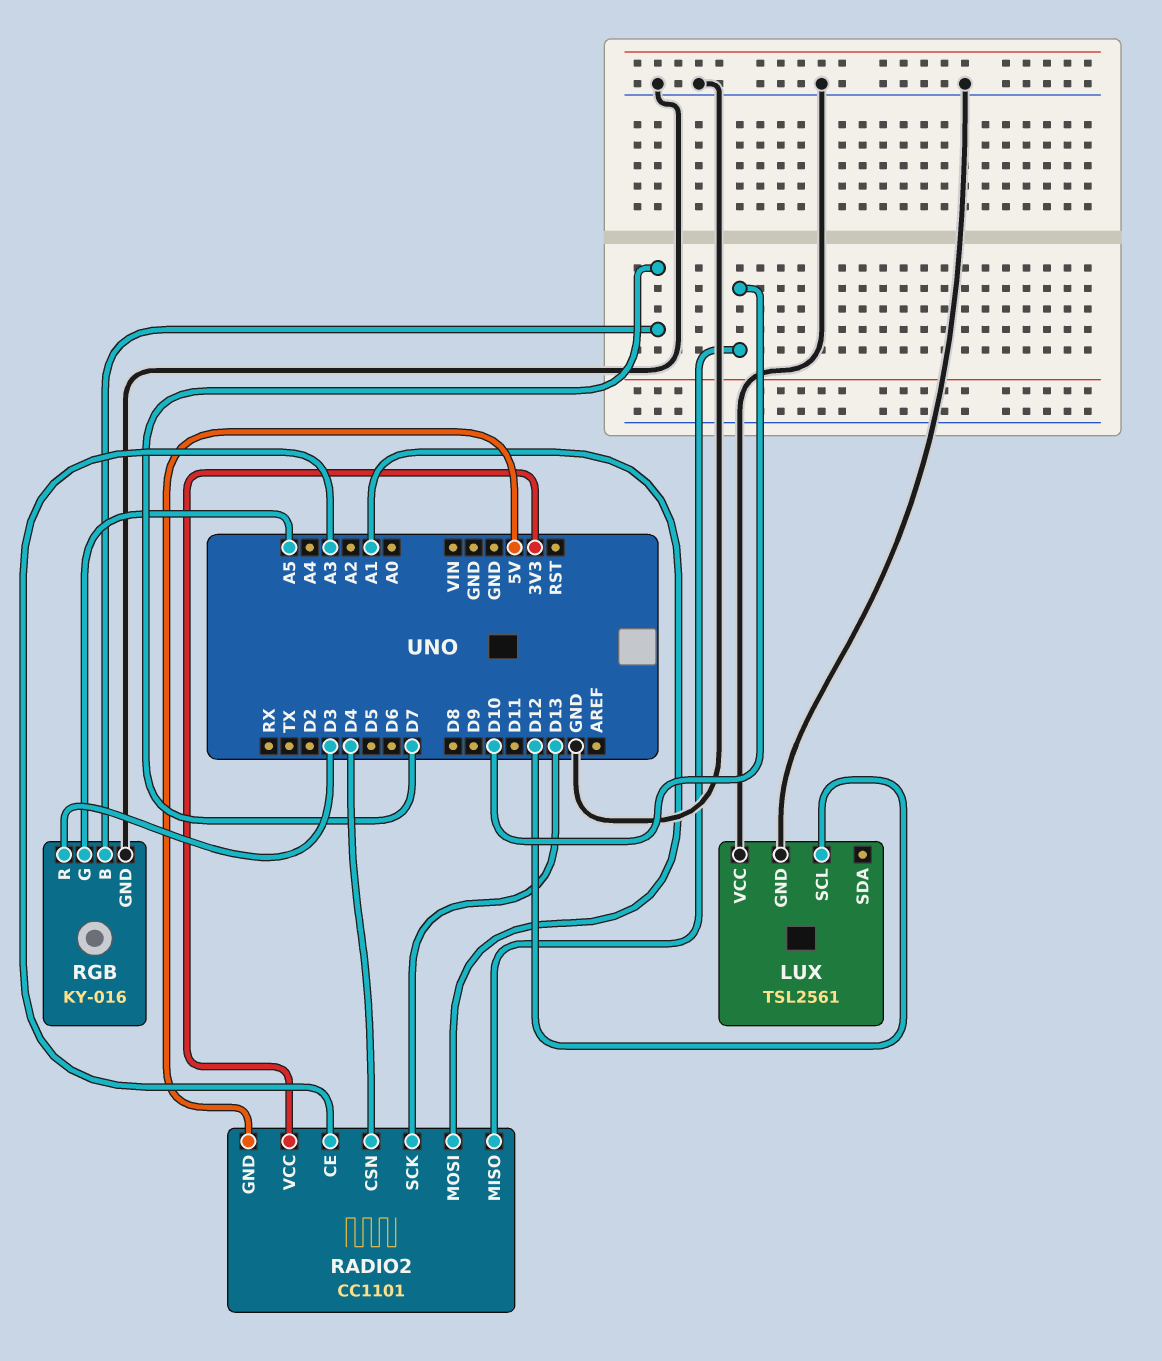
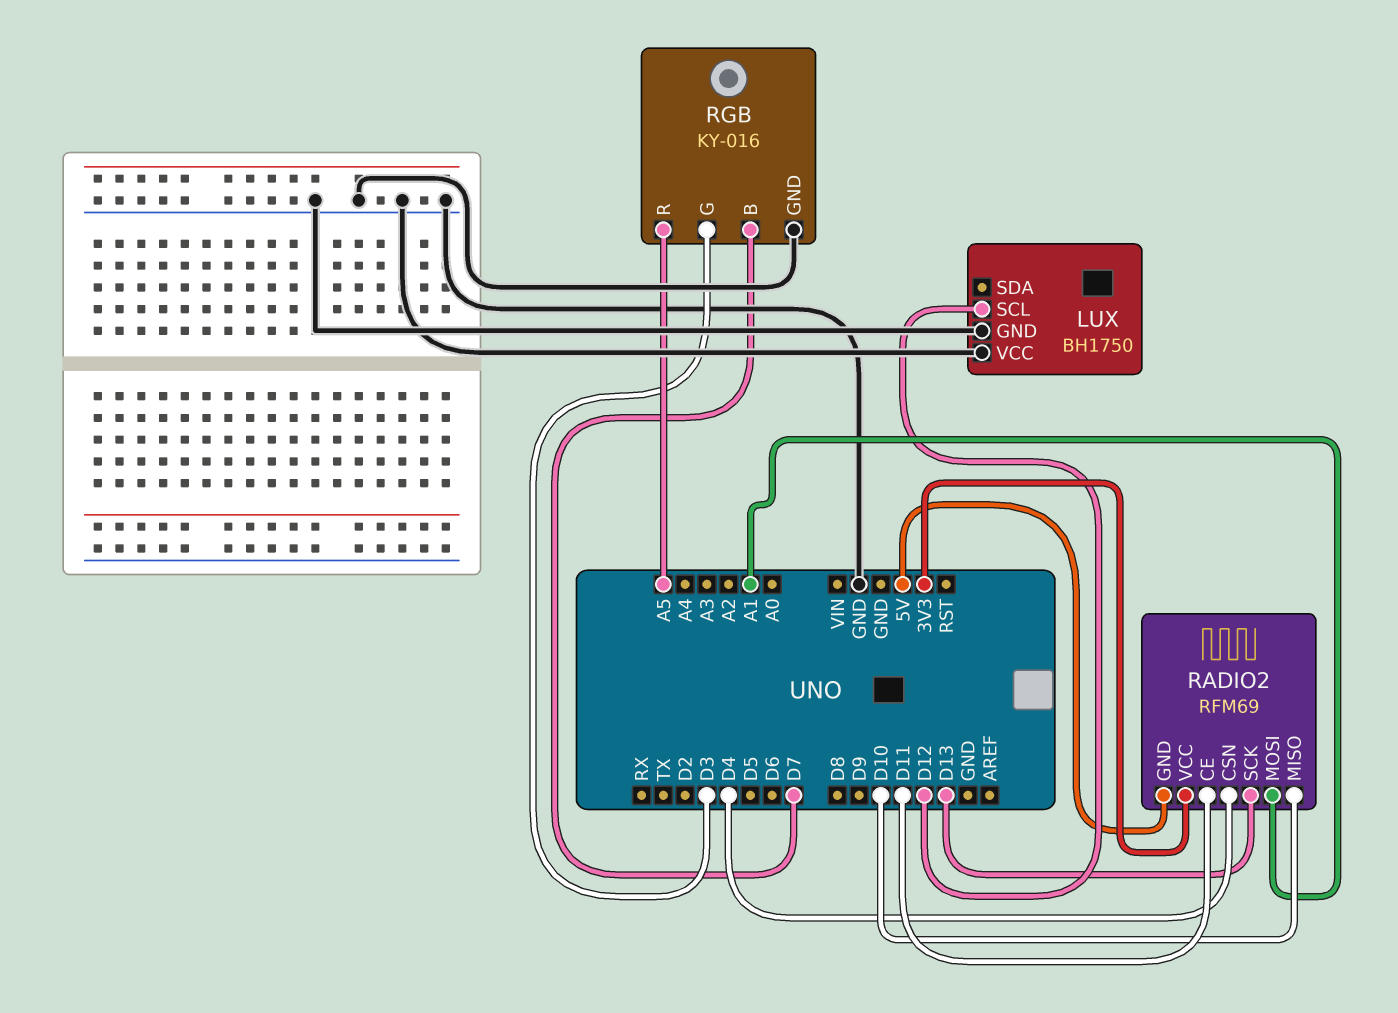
LUX: TSL2561 -> BH1750
RADIO2: CC1101 -> RFM69
RADIO2 pin CE: A3 -> D11
RGB pin G: A5 -> D3
RGB pin R: D3 -> A5

